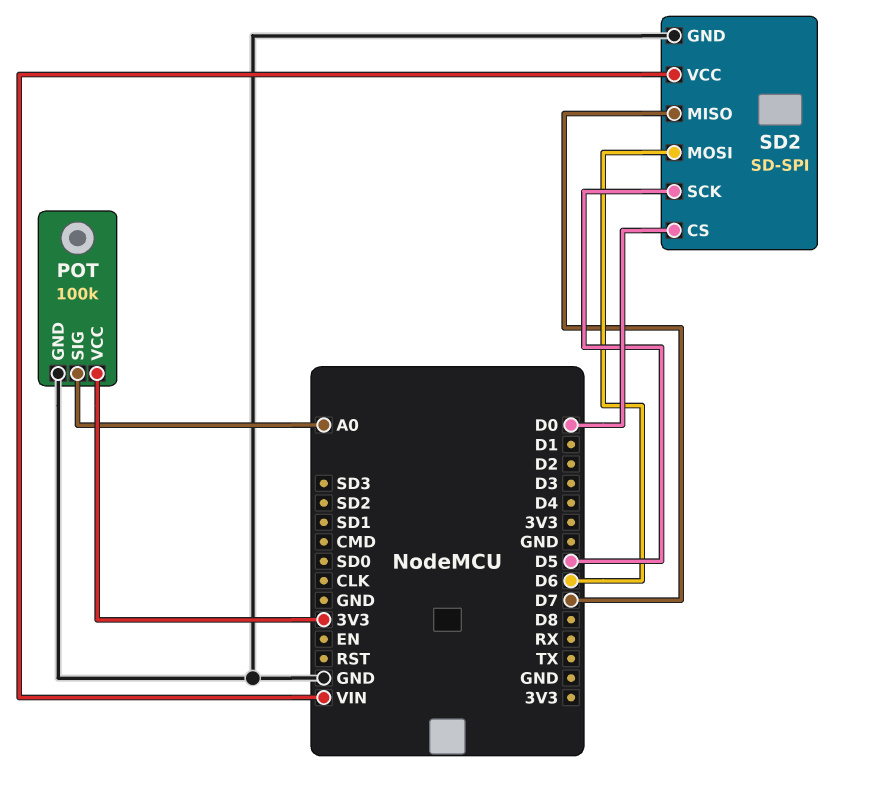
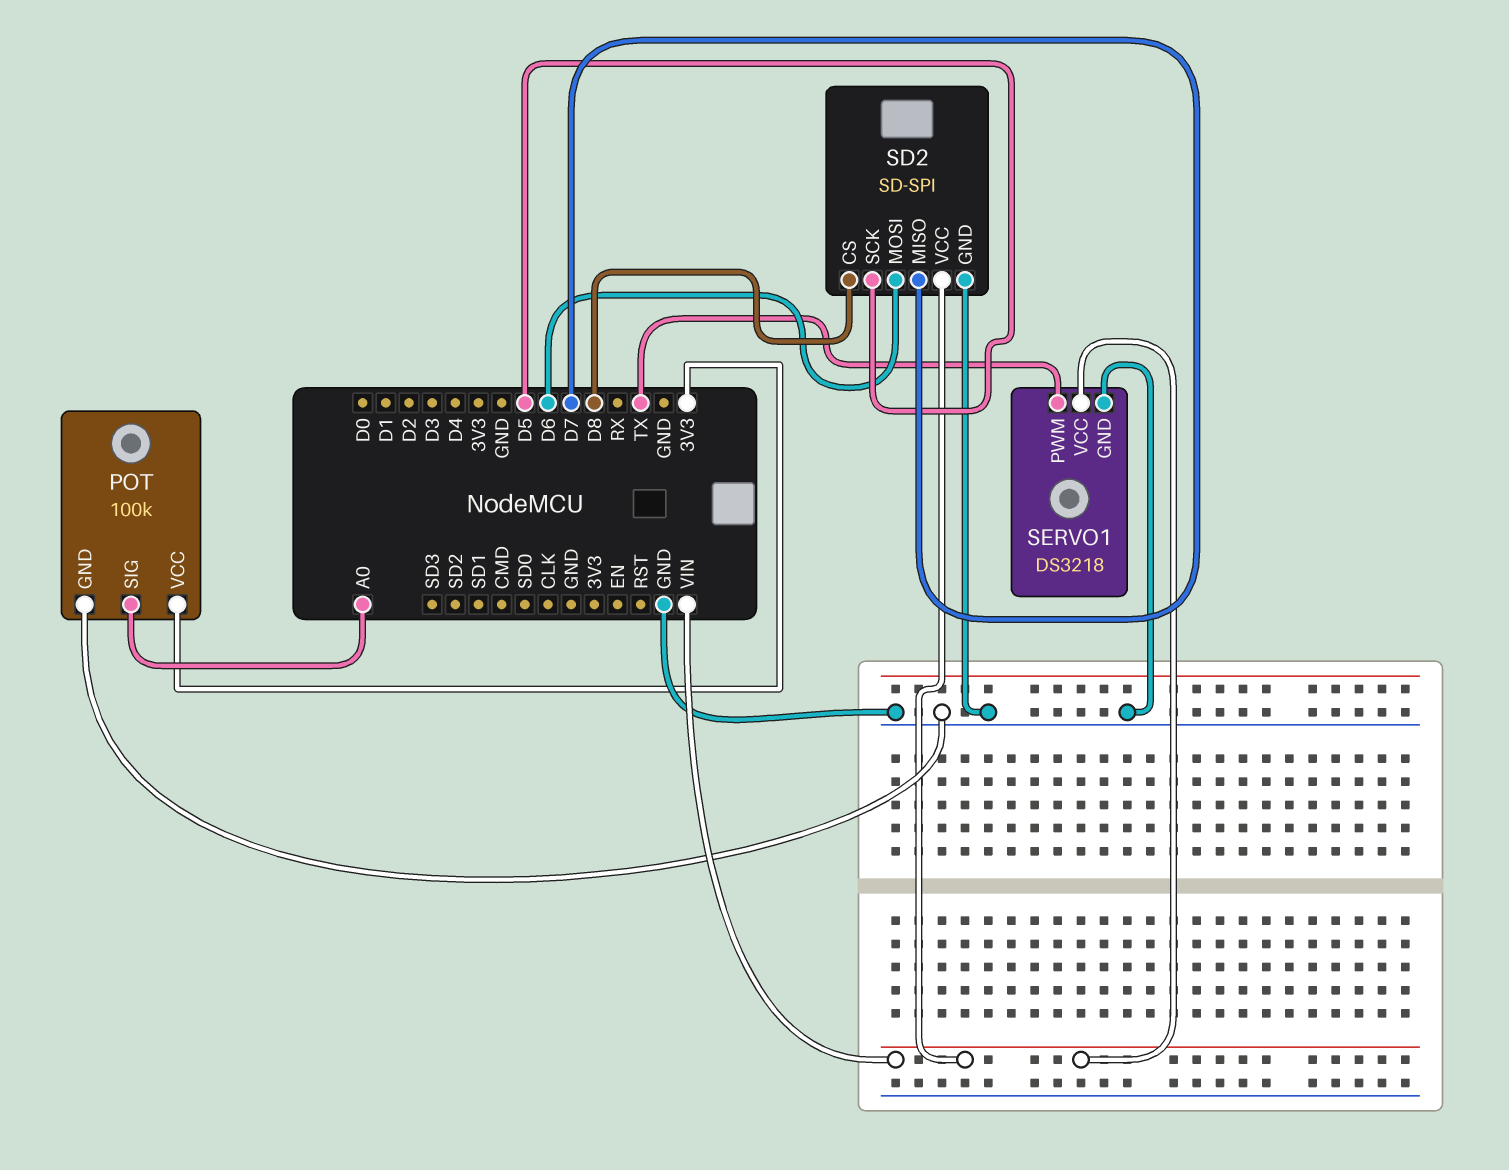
SD2 pin CS: D0 -> D8
SERVO1: none -> DS3218
SERVO1 pin GND: none -> GND
SERVO1 pin PWM: none -> TX
SERVO1 pin VCC: none -> VIN

